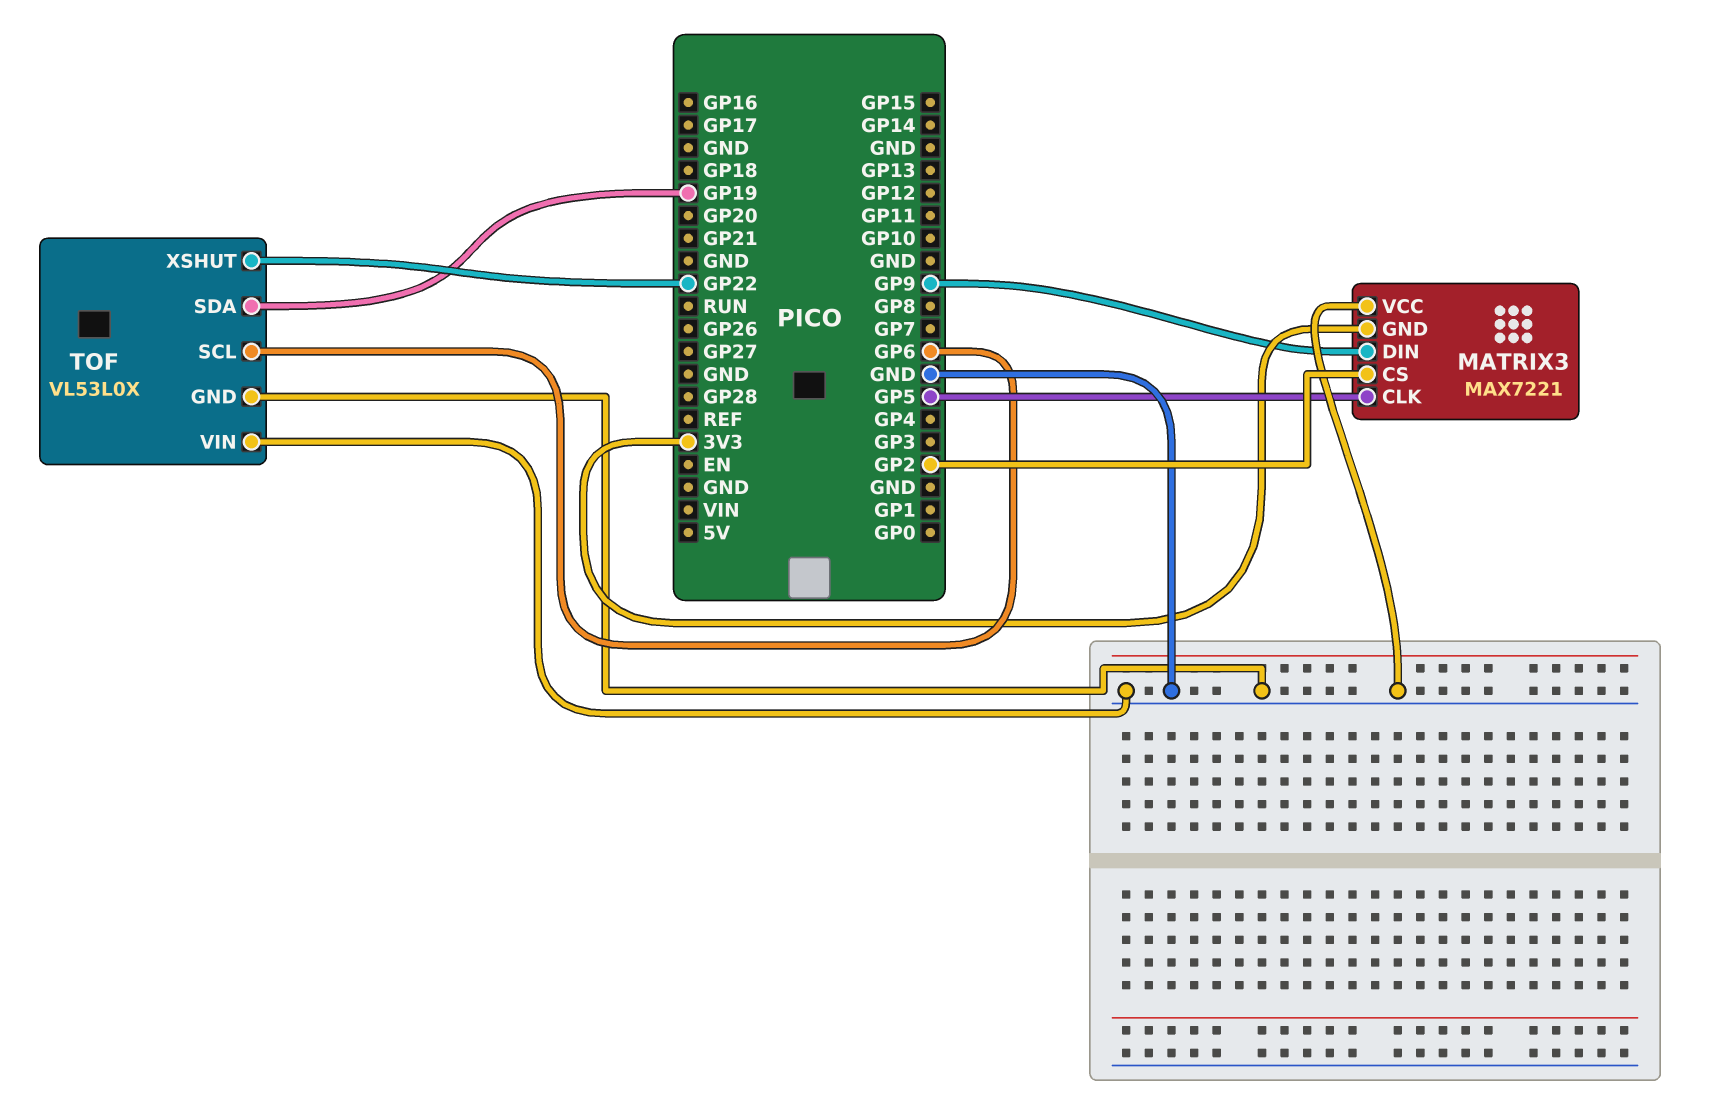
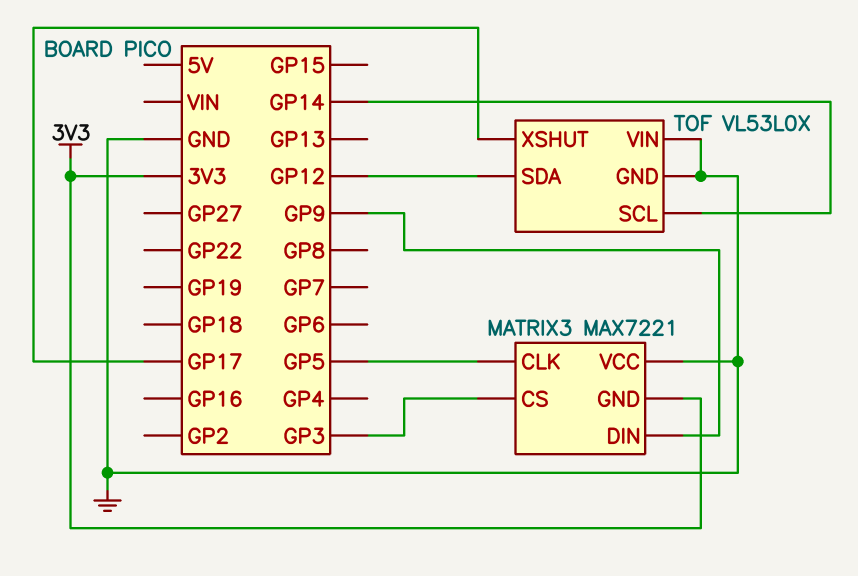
MATRIX3 pin CS: GP2 -> GP3
TOF pin SCL: GP6 -> GP14
TOF pin SDA: GP19 -> GP12
TOF pin XSHUT: GP22 -> GP17

